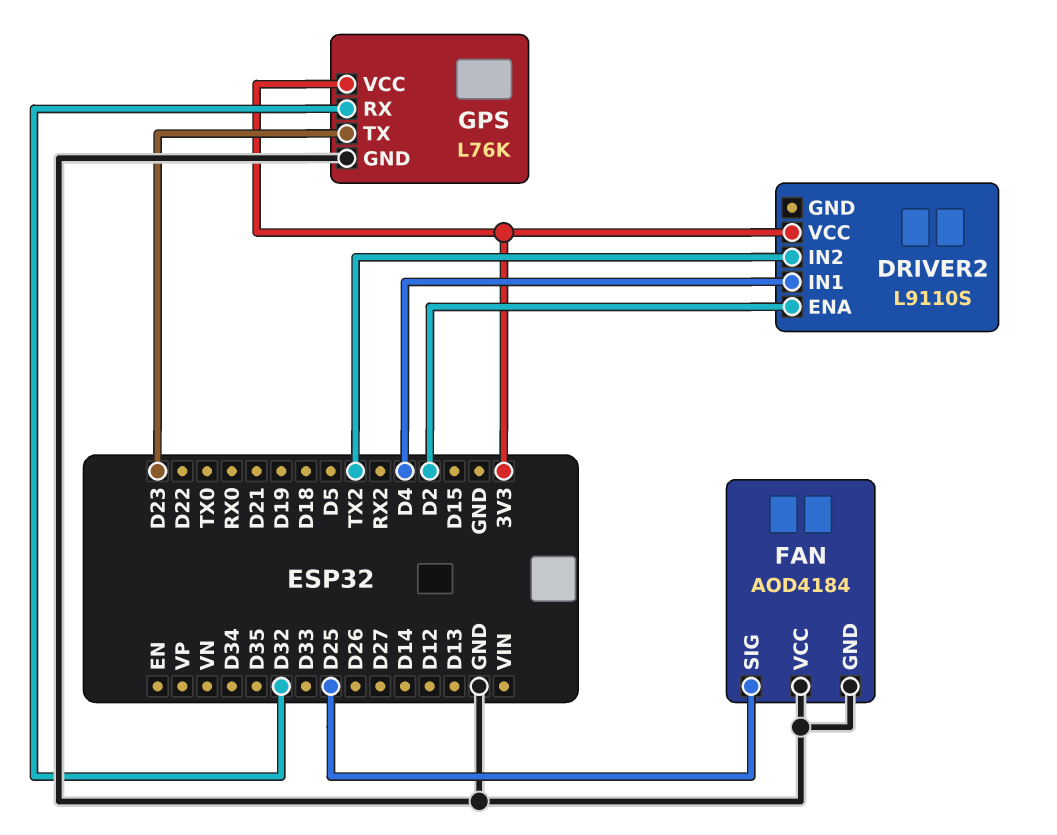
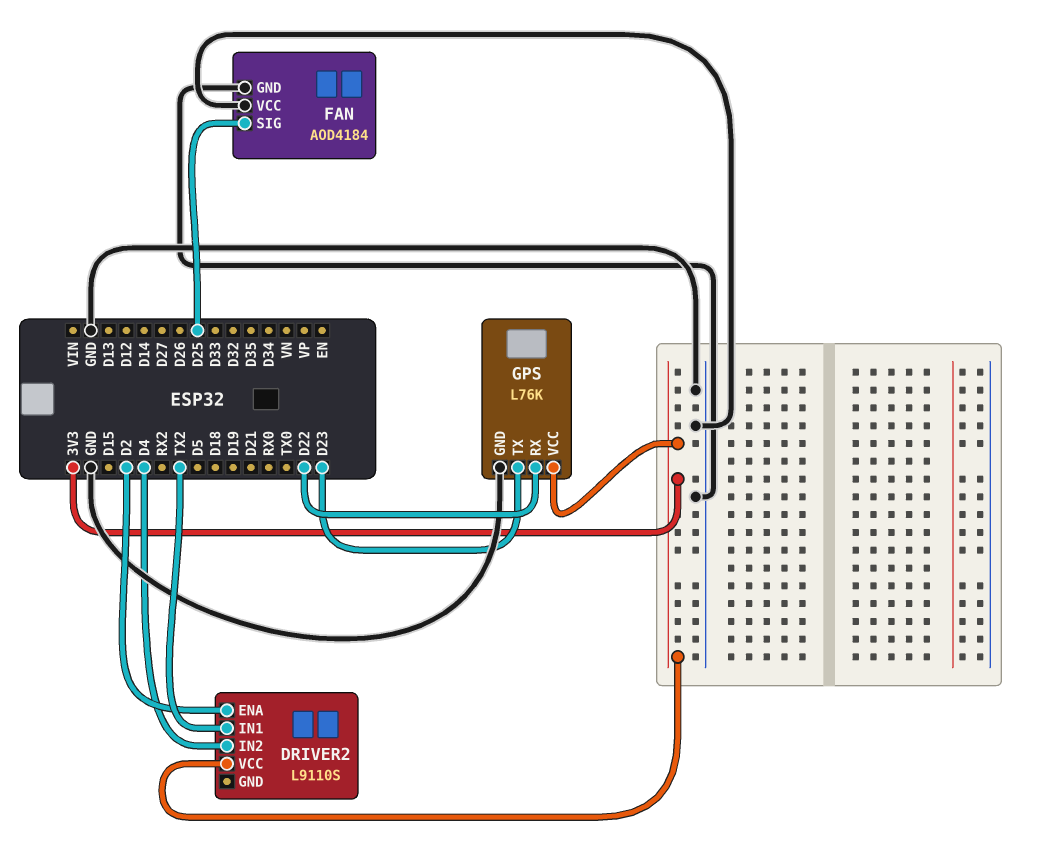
DRIVER2 pin IN1: D4 -> TX2
DRIVER2 pin IN2: TX2 -> D4
GPS pin RX: D32 -> D22

